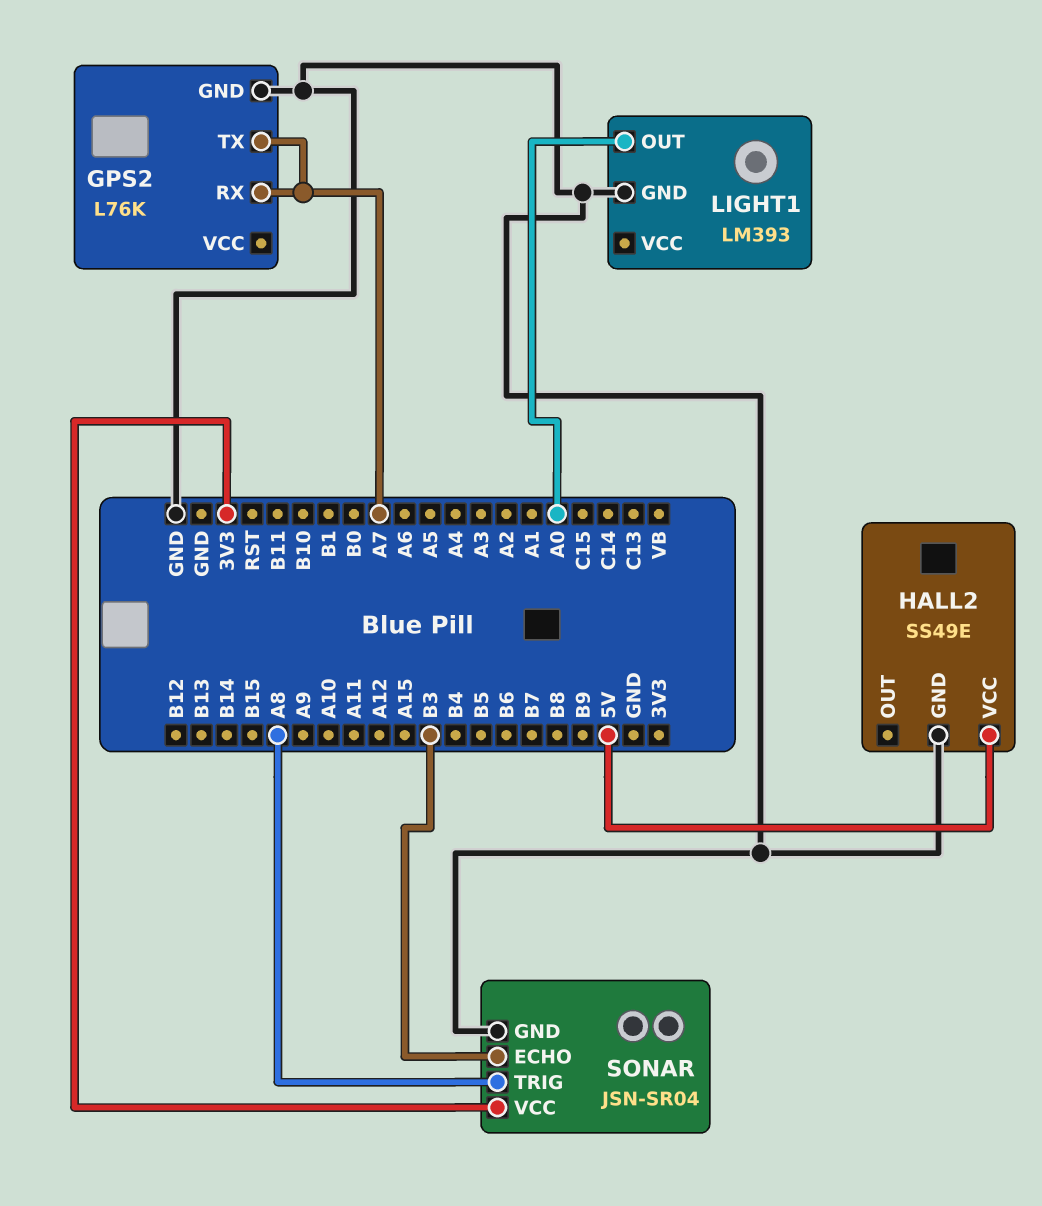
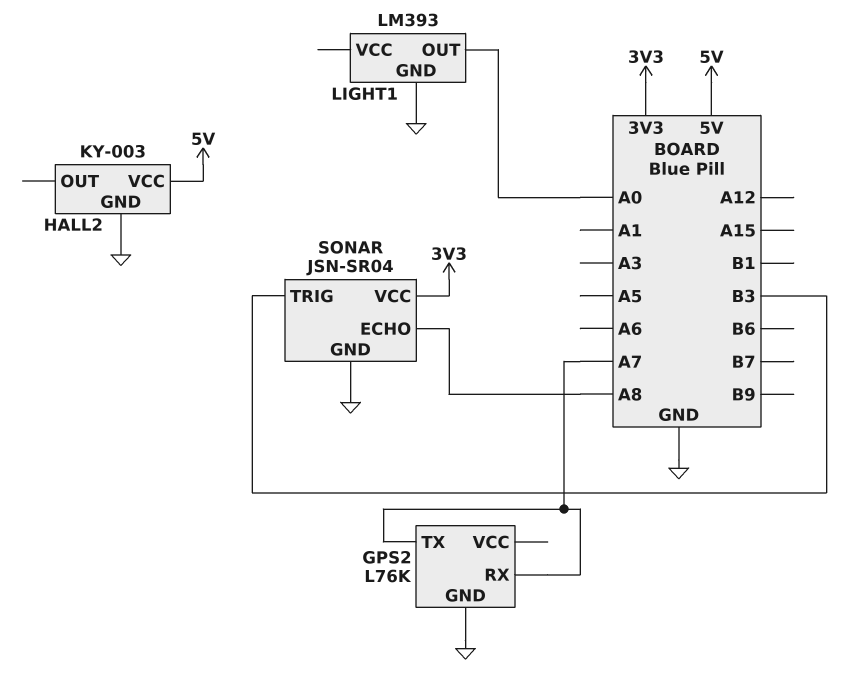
HALL2: SS49E -> KY-003
SONAR pin ECHO: B3 -> A8
SONAR pin TRIG: A8 -> B3

